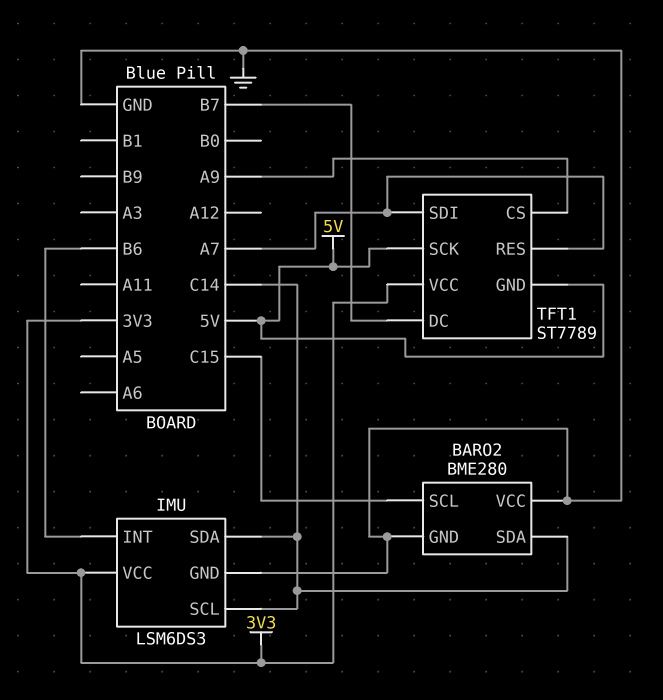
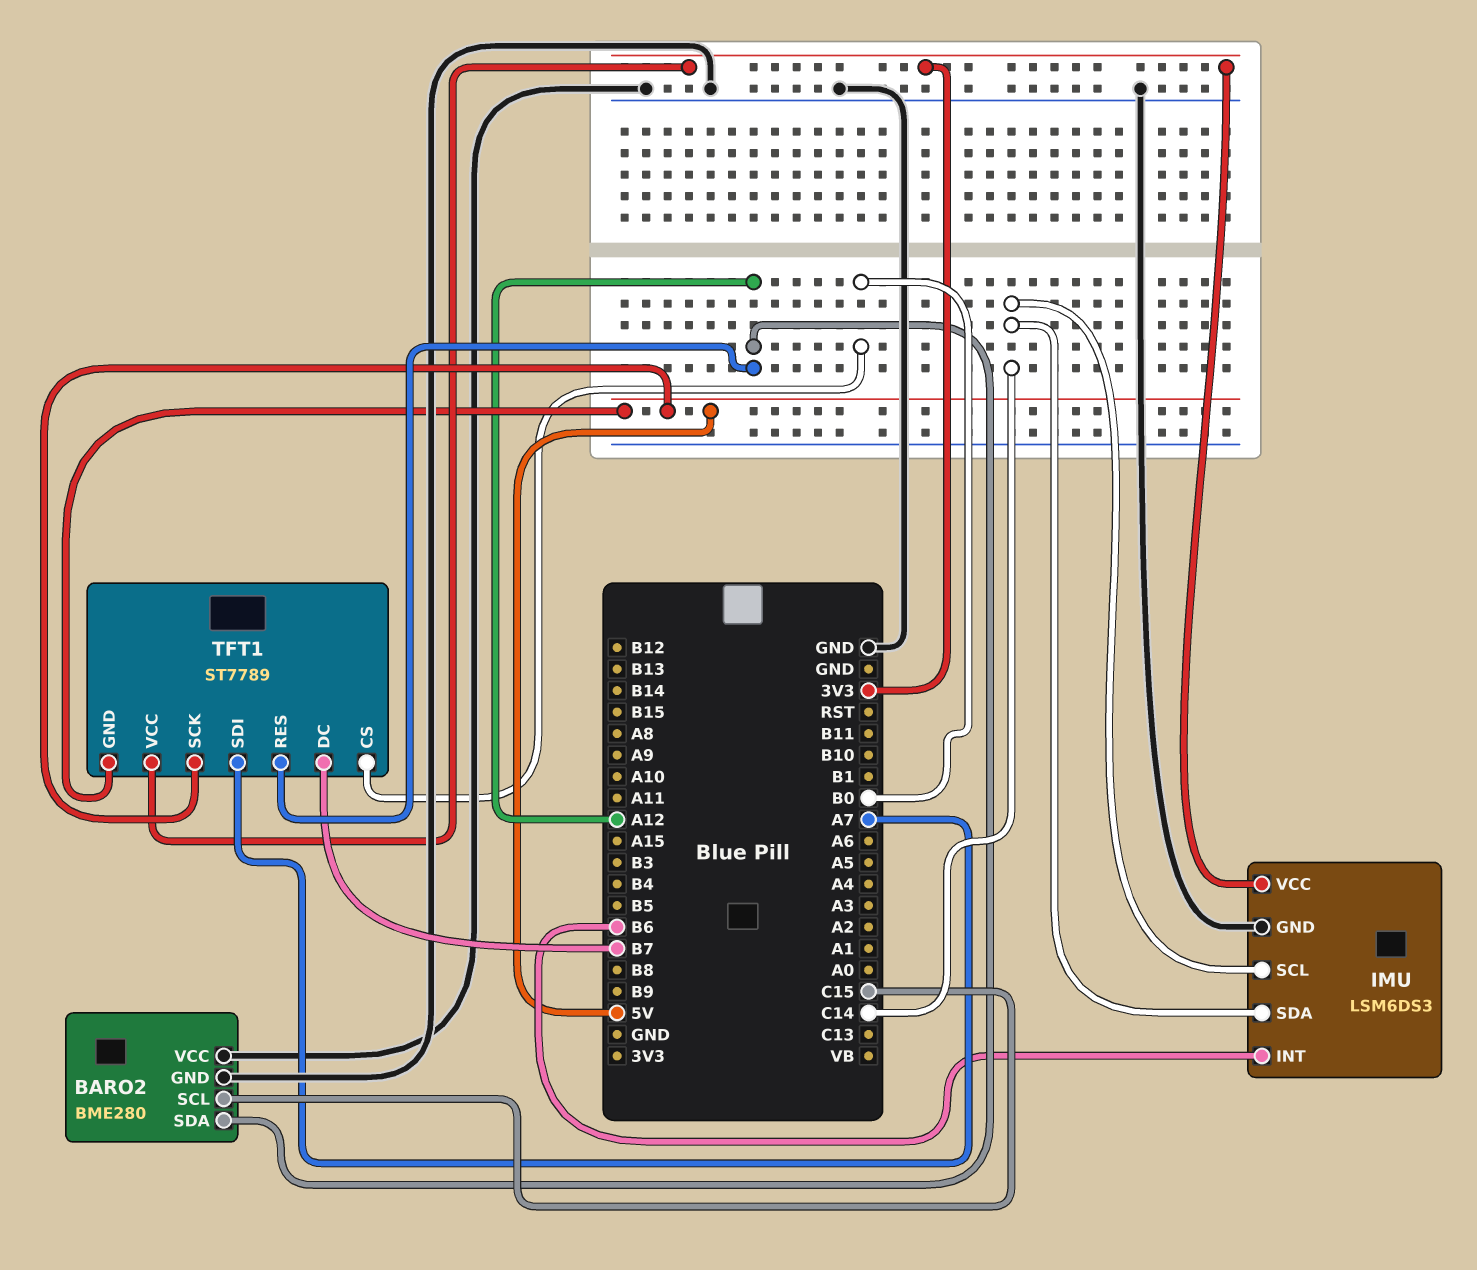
BARO2 pin SDA: C14 -> A12
TFT1 pin CS: A9 -> B0
TFT1 pin RES: A7 -> A12

